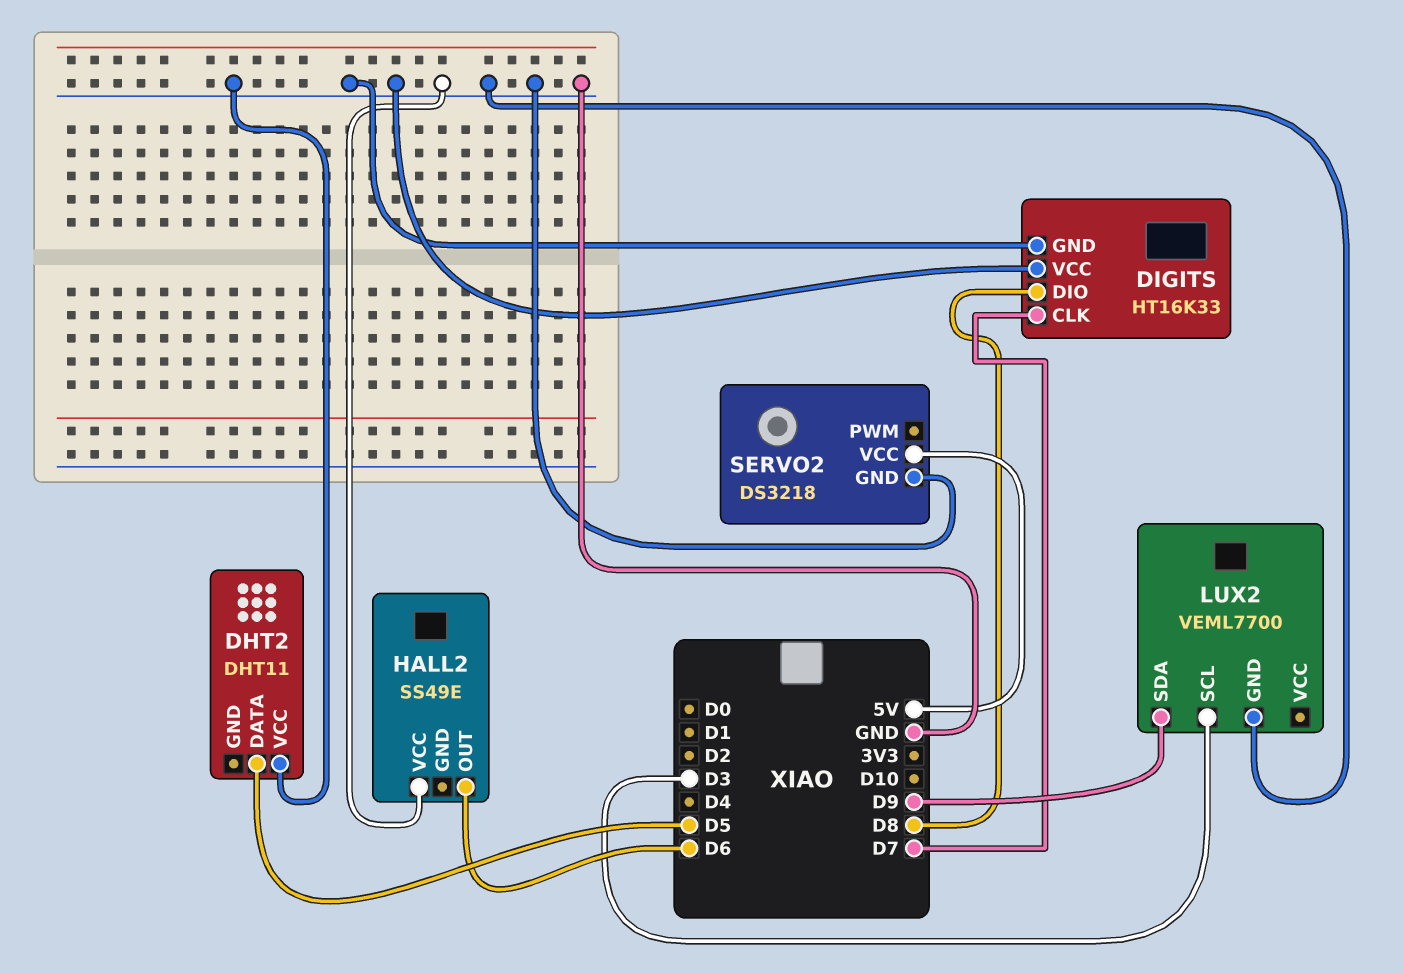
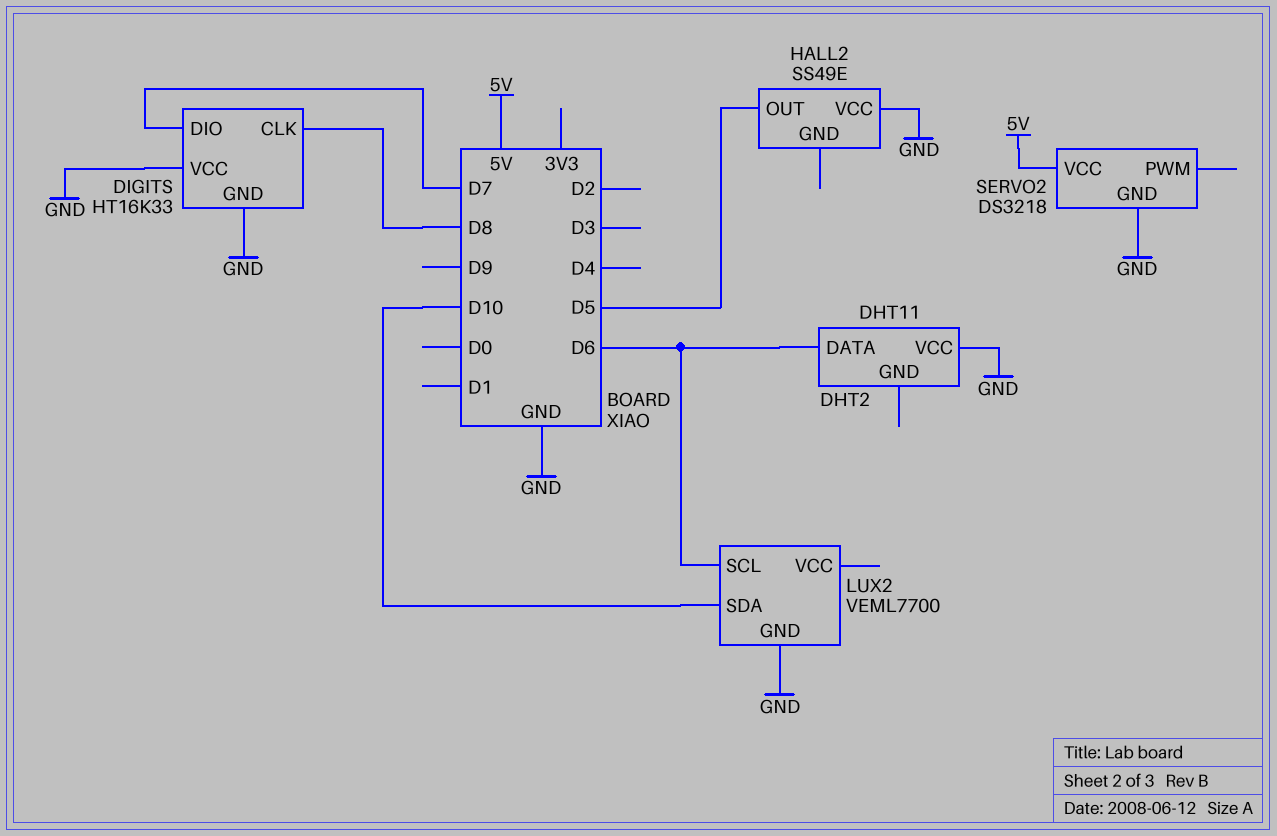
DHT2 pin DATA: D5 -> D6
DIGITS pin CLK: D7 -> D8
DIGITS pin DIO: D8 -> D7
HALL2 pin OUT: D6 -> D5
LUX2 pin SCL: D3 -> D6
LUX2 pin SDA: D9 -> D10

